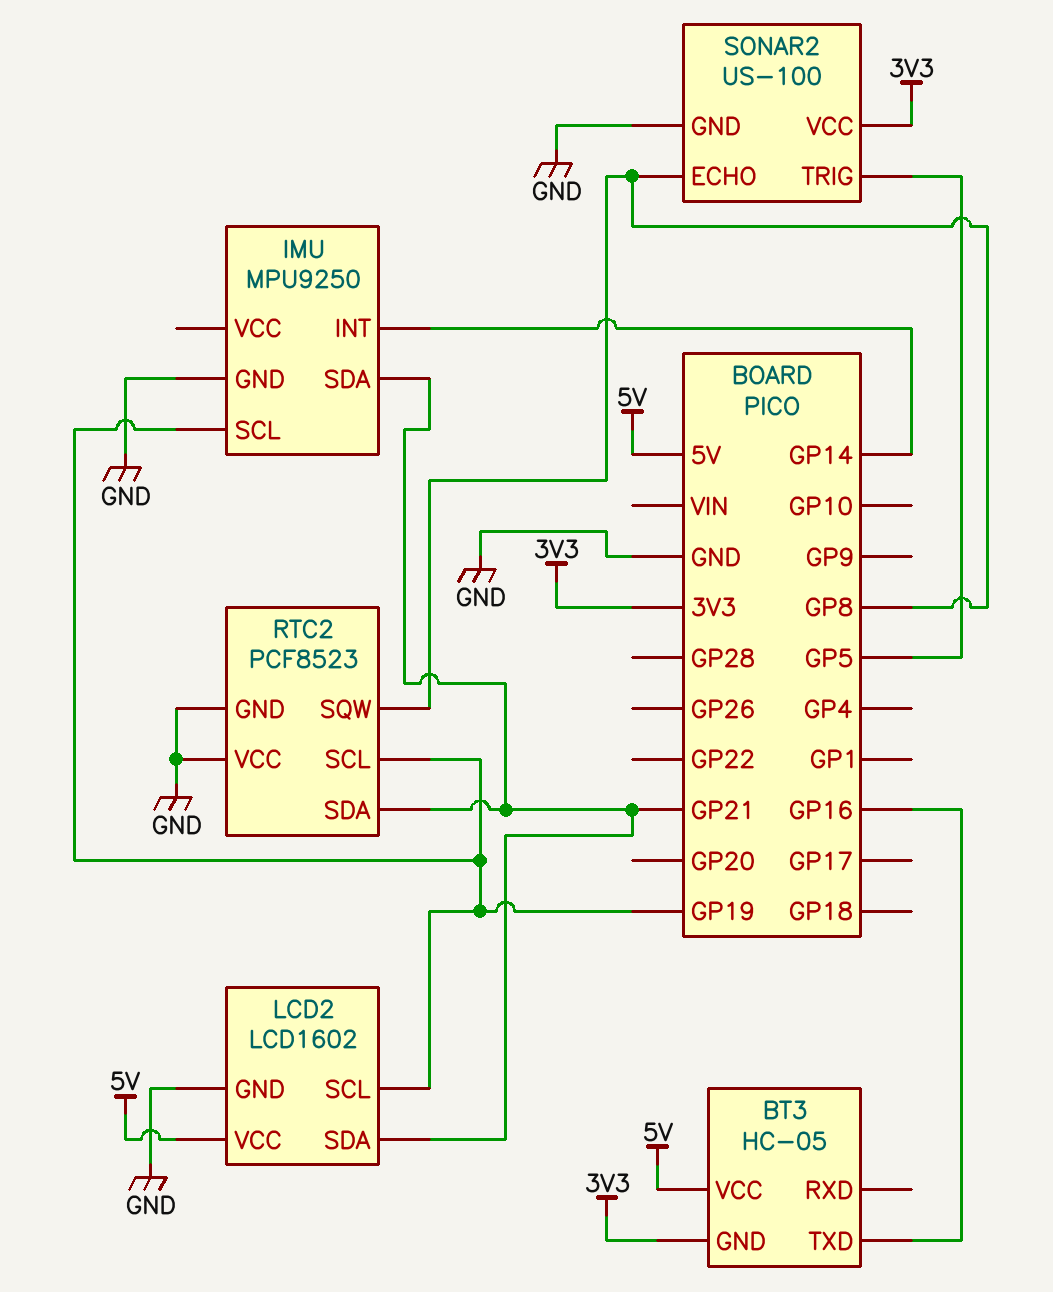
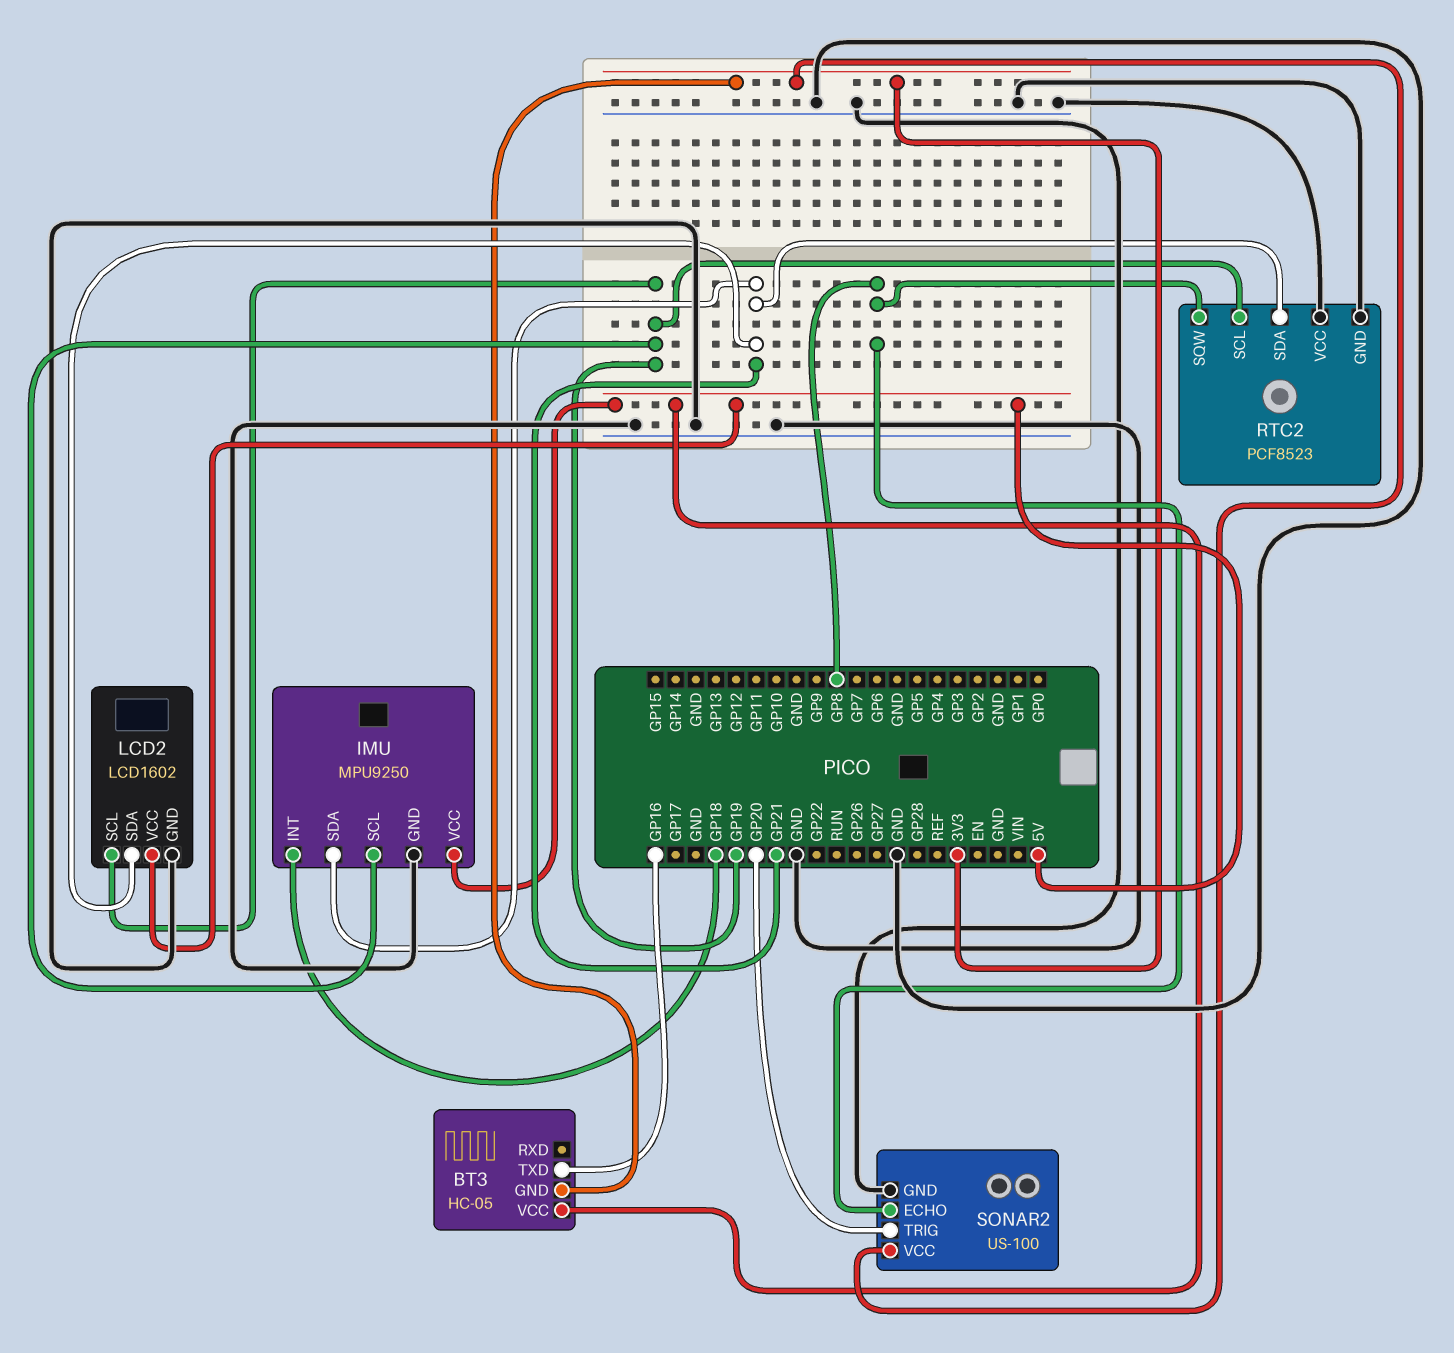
IMU pin INT: GP14 -> GP18
IMU pin VCC: none -> 5V
SONAR2 pin TRIG: GP5 -> GP20

